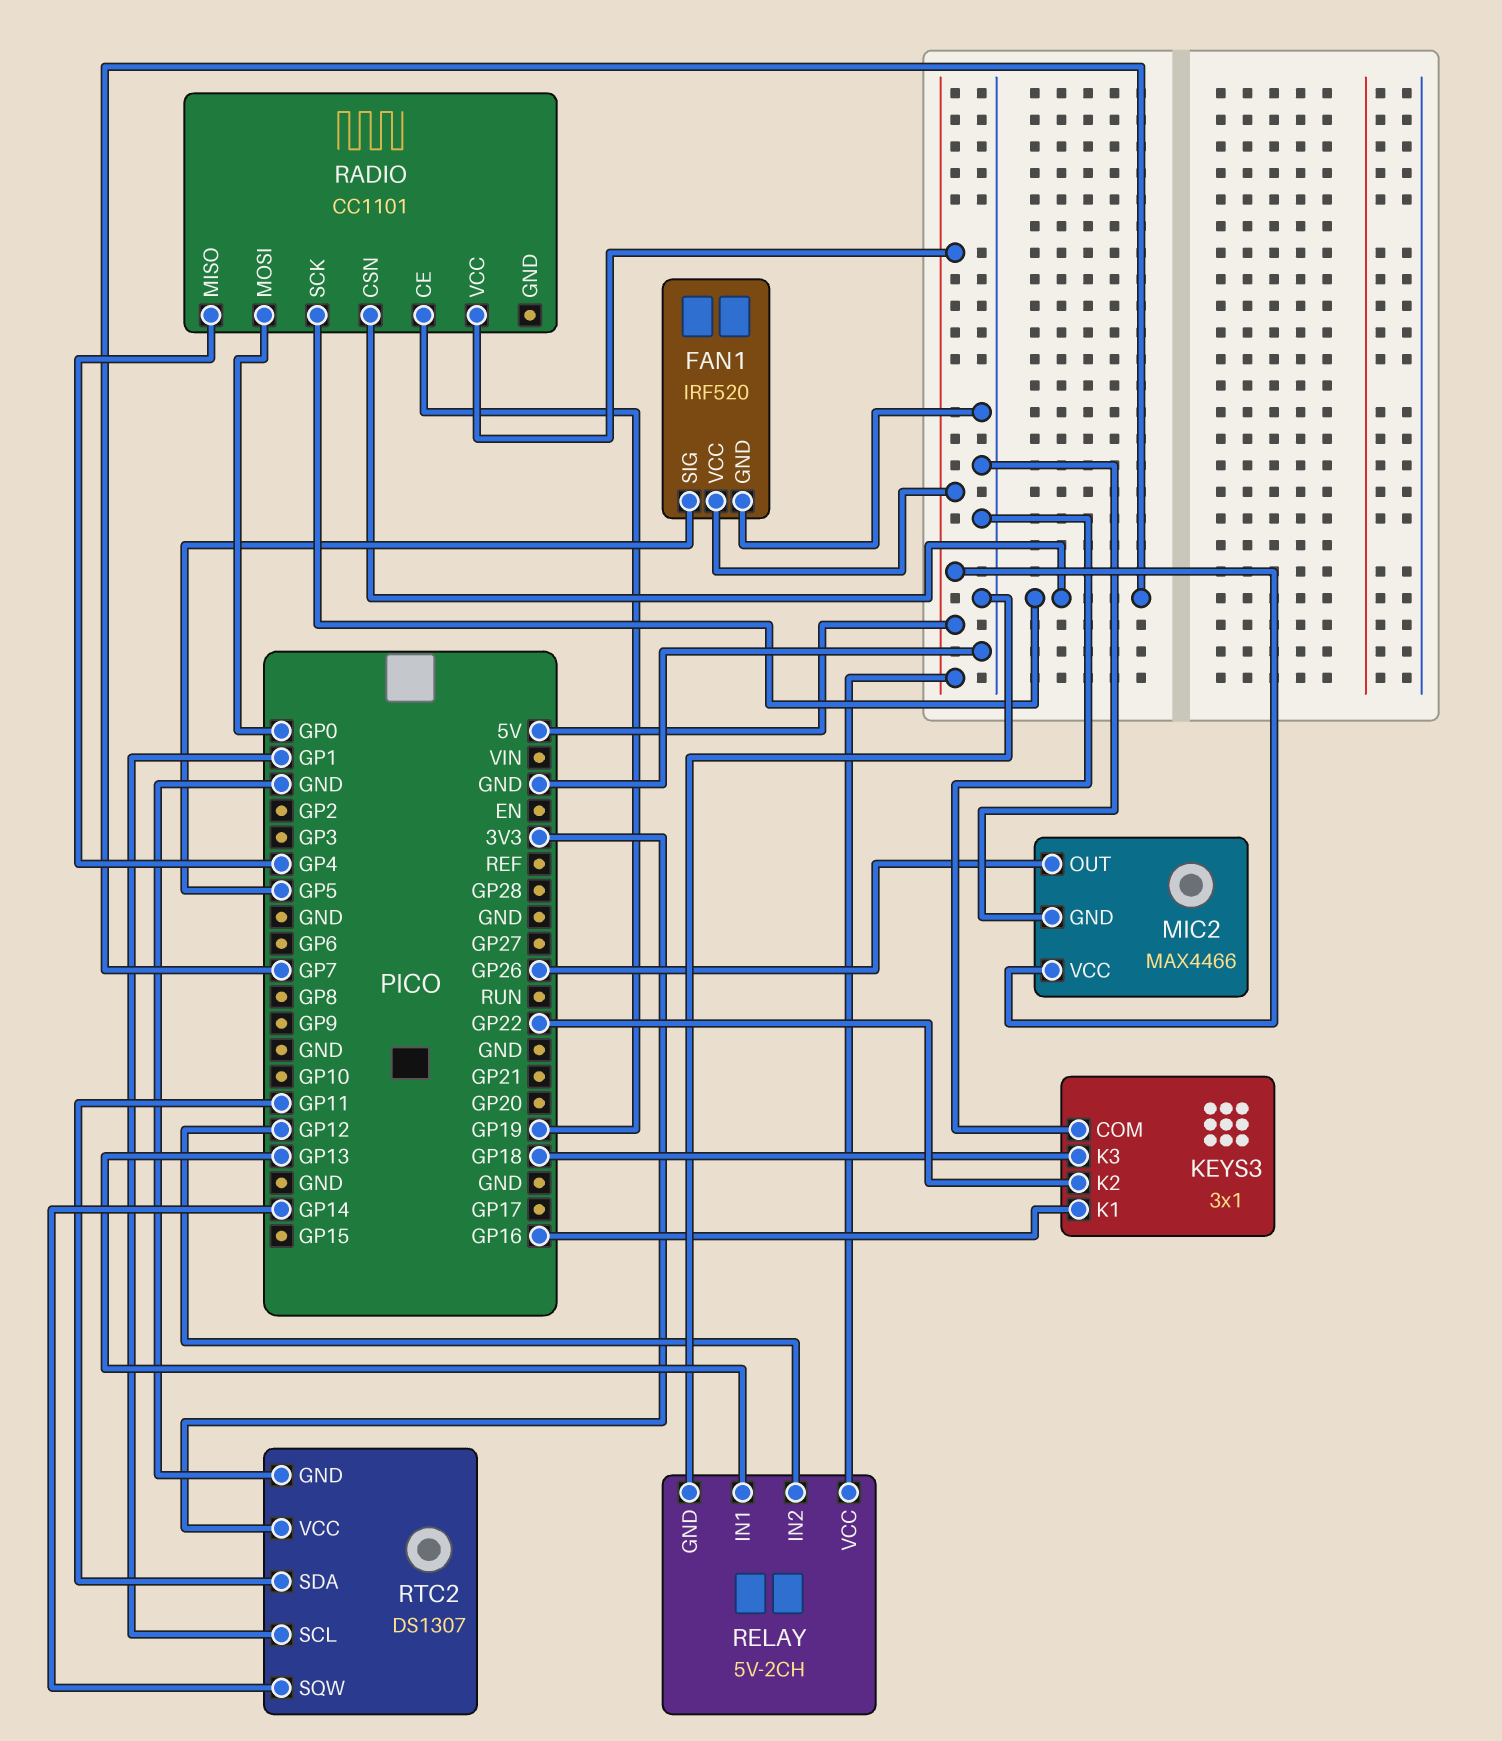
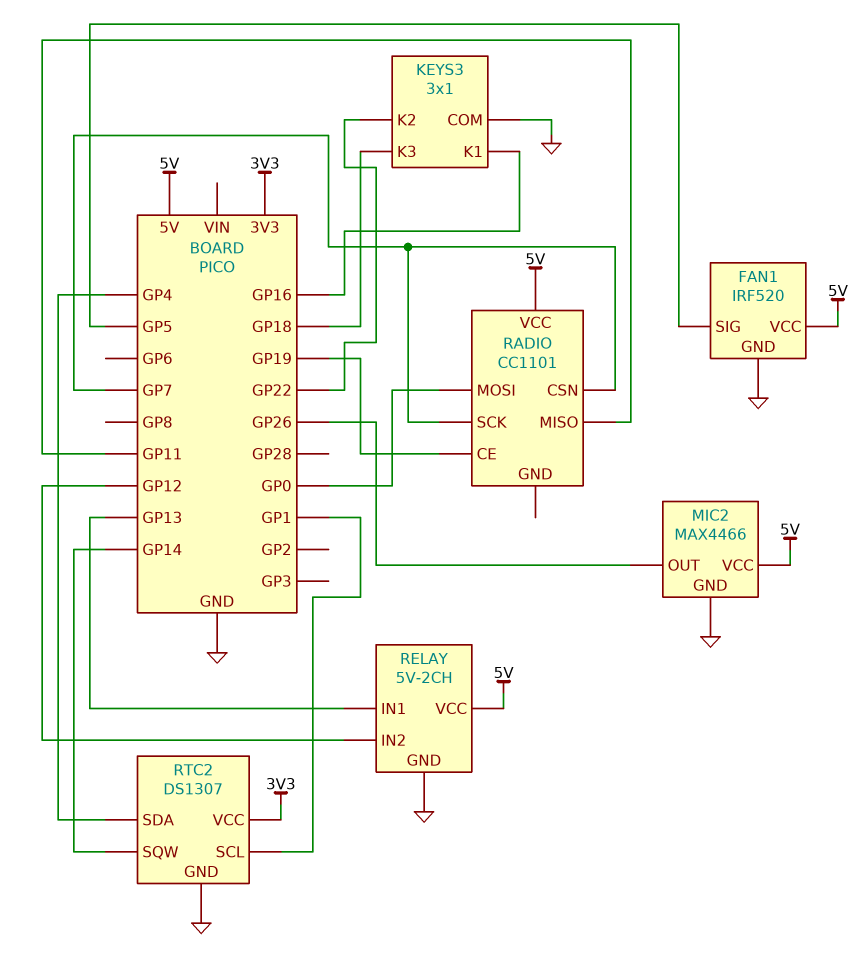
RADIO pin MISO: GP4 -> GP11
RTC2 pin SDA: GP11 -> GP4

